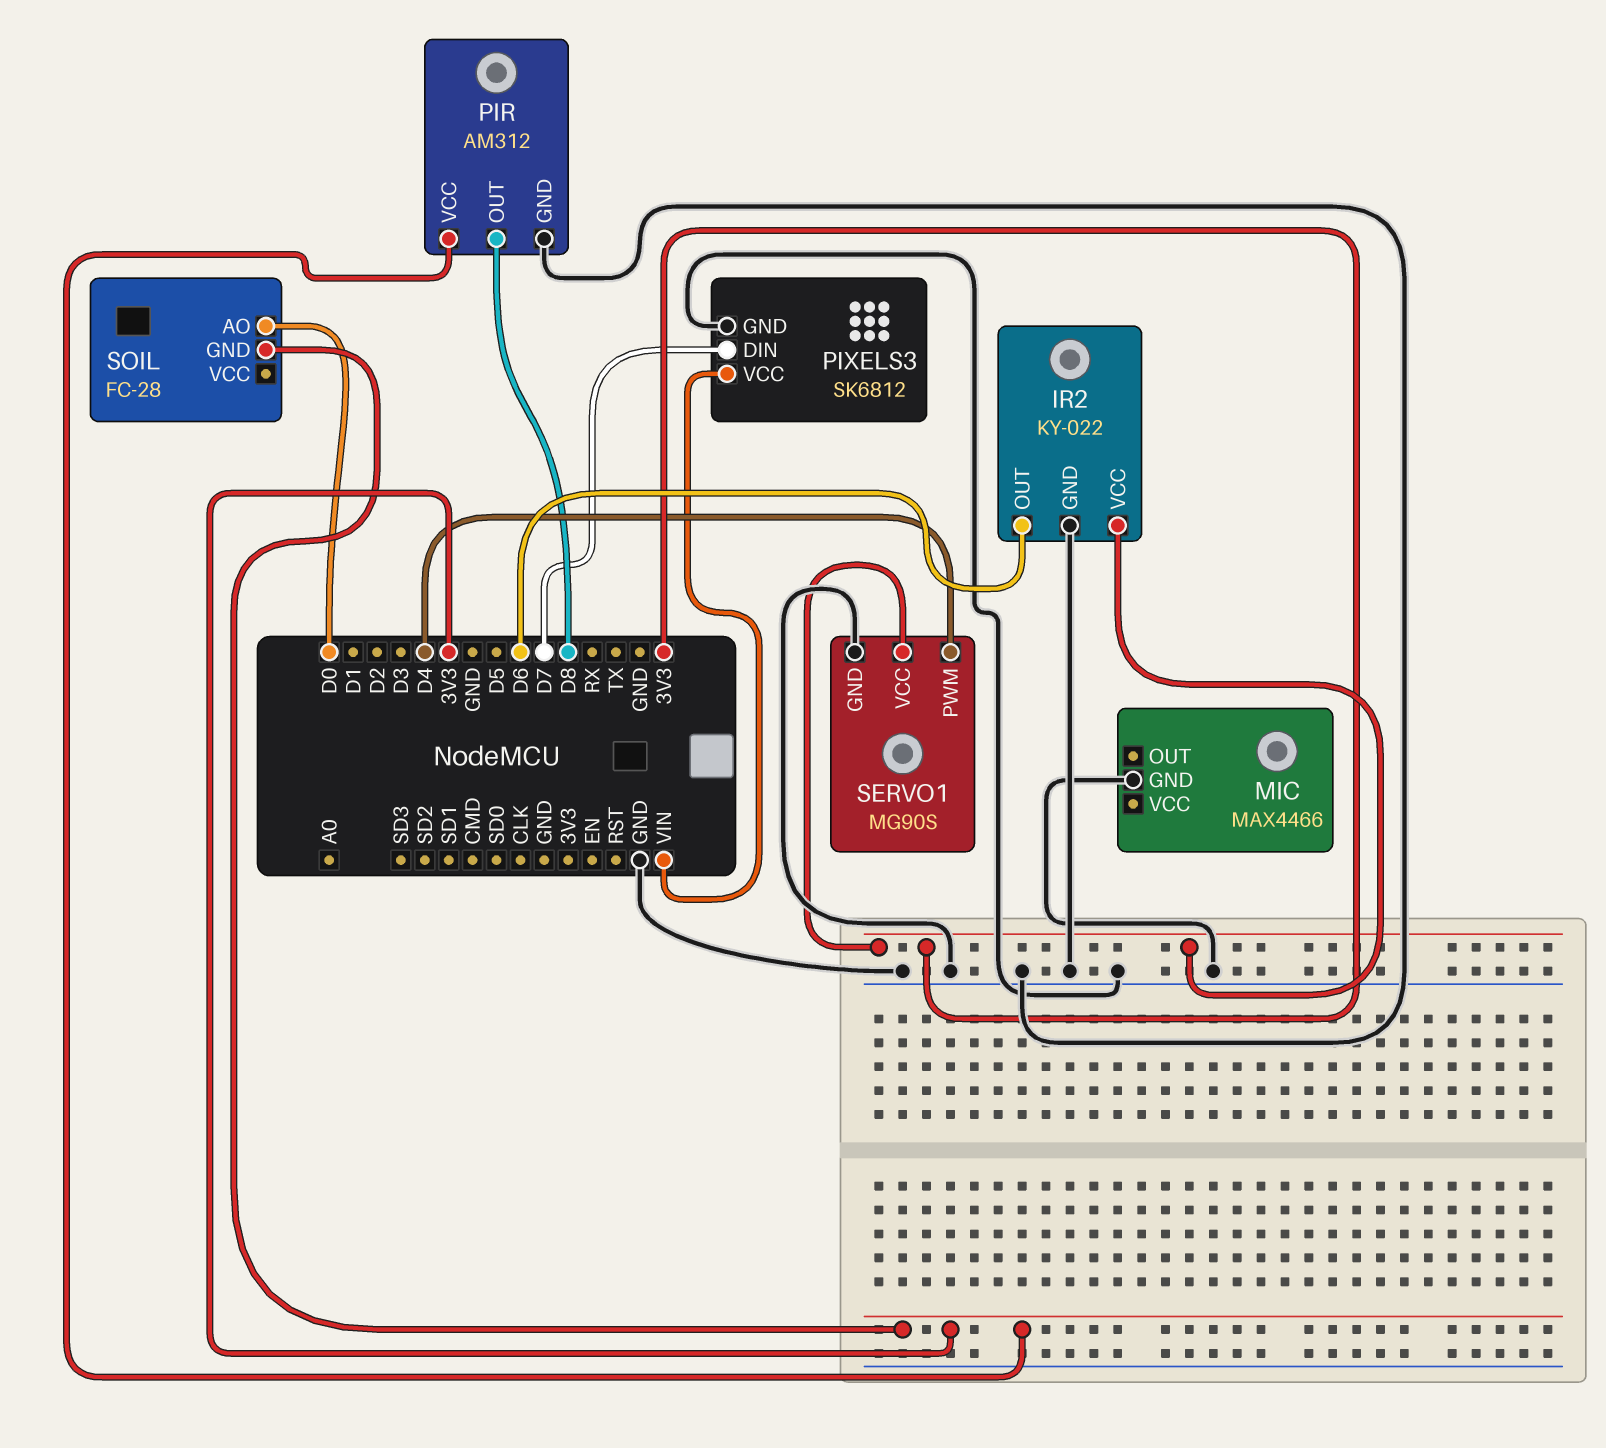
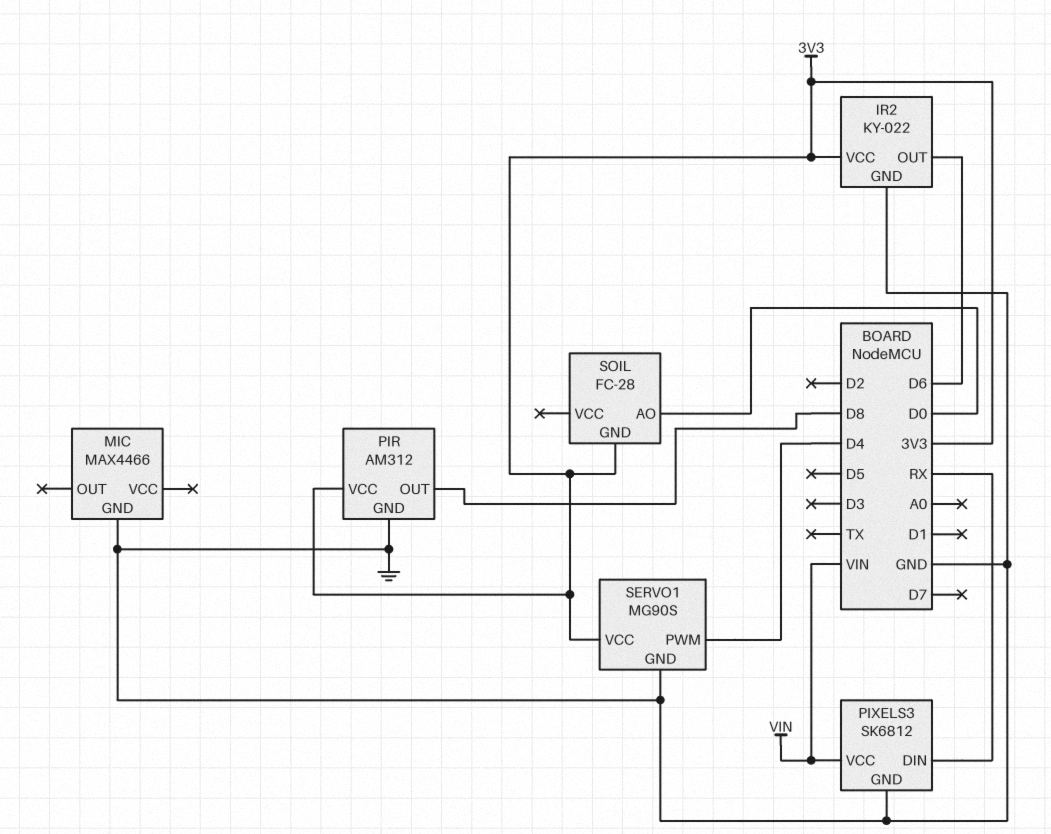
PIXELS3 pin DIN: D7 -> RX

